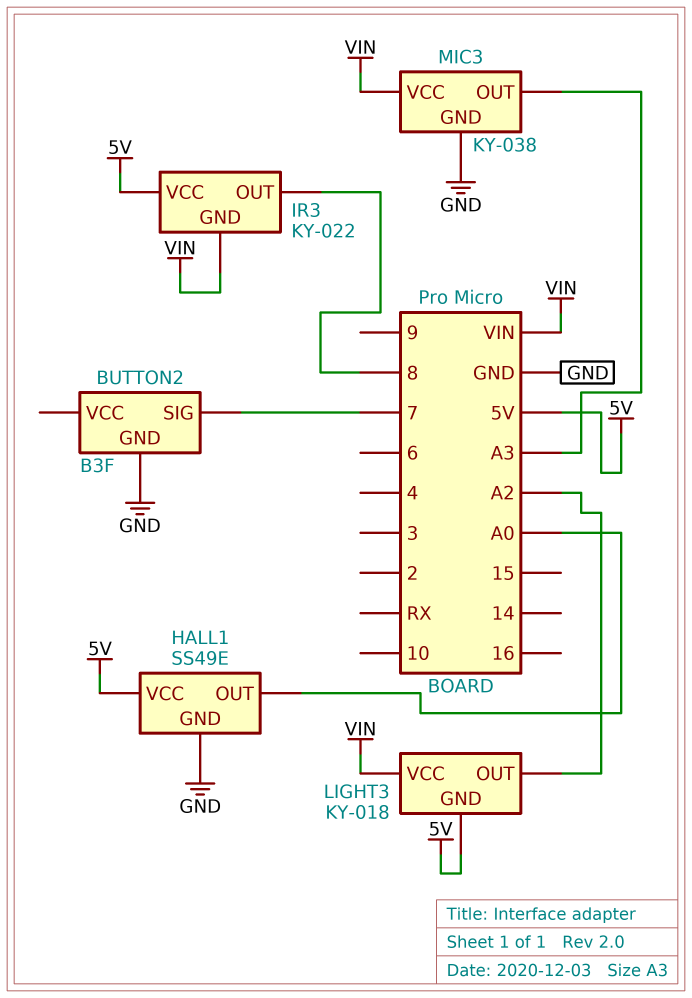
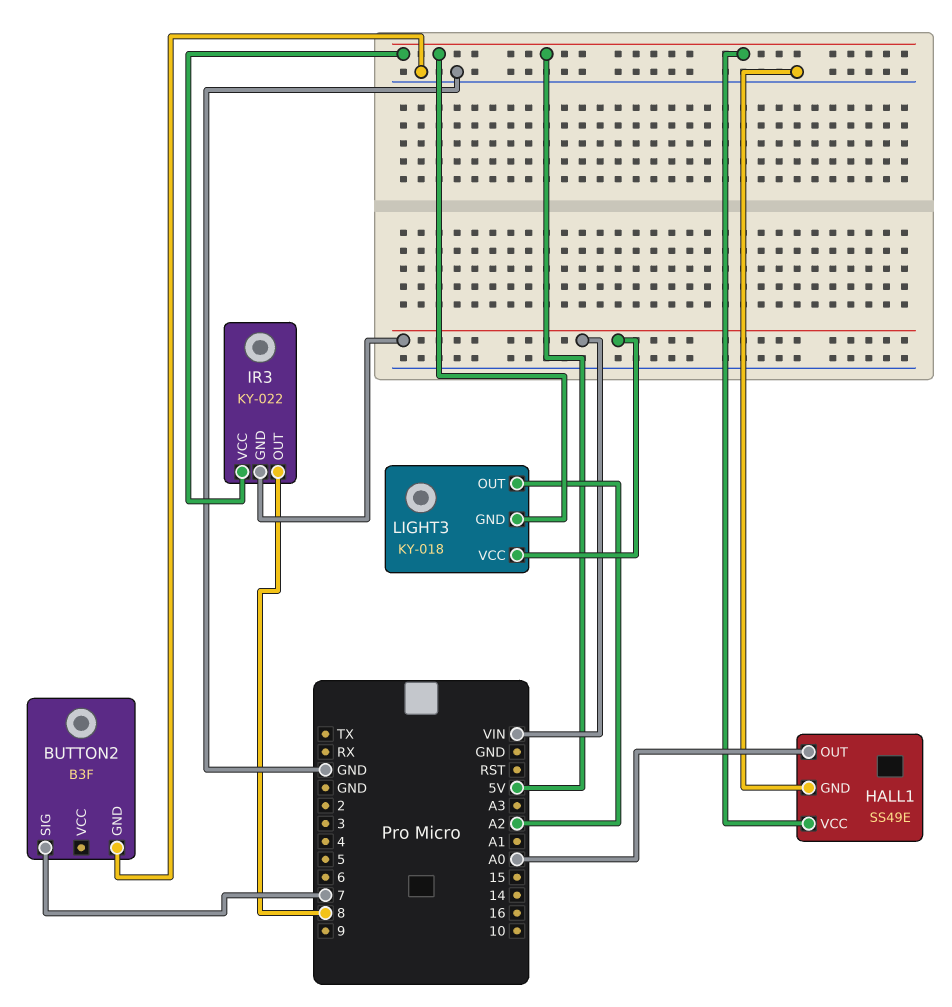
MIC3: KY-038 -> none
MIC3 pin GND: GND -> none
MIC3 pin OUT: A3 -> none
MIC3 pin VCC: VIN -> none

